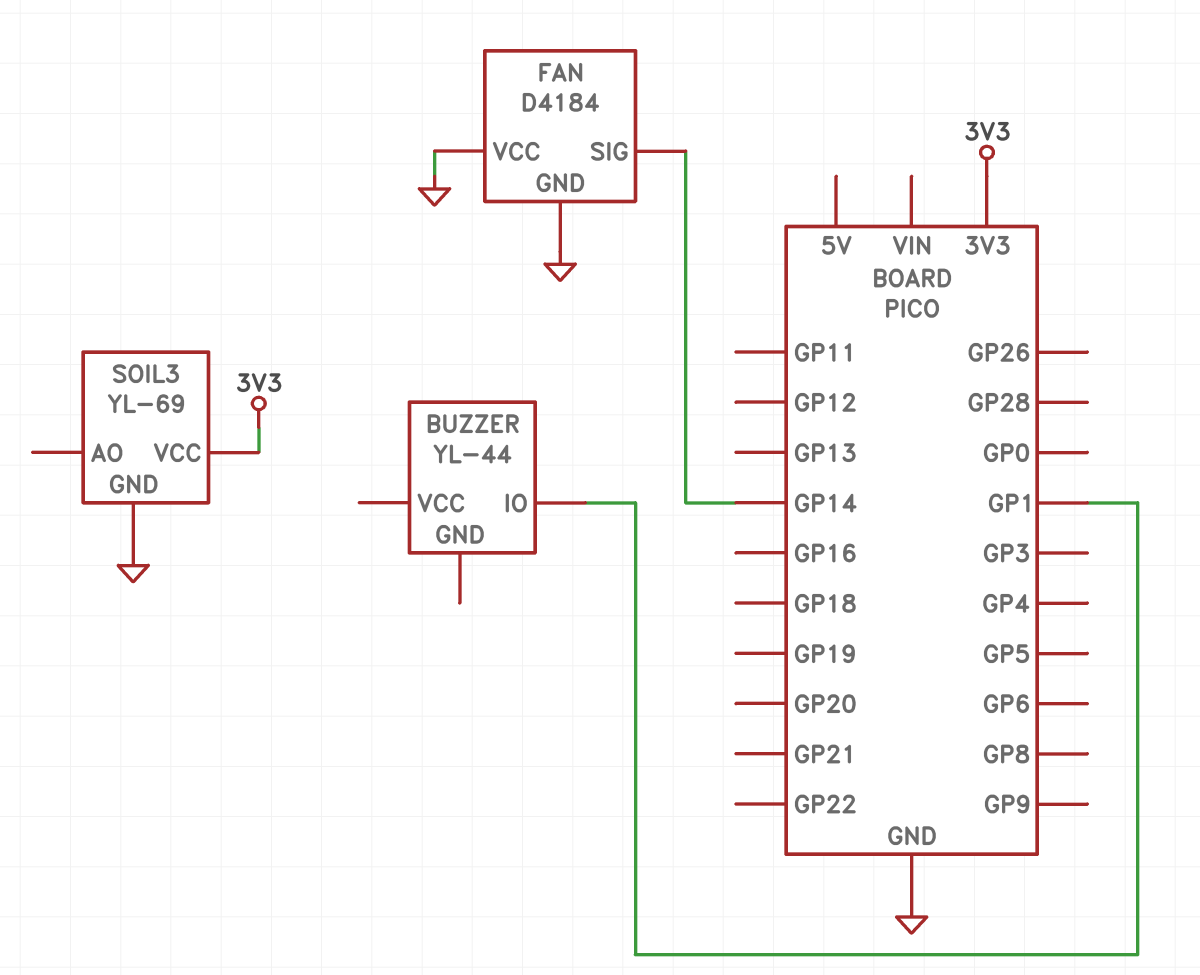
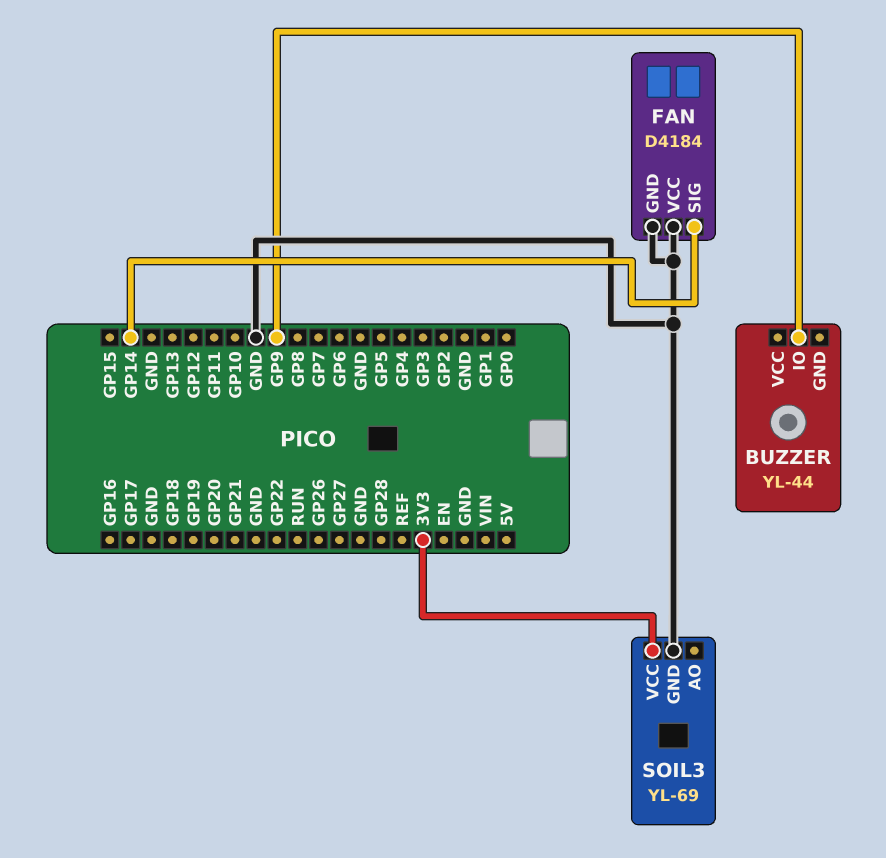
BUZZER pin IO: GP1 -> GP9

